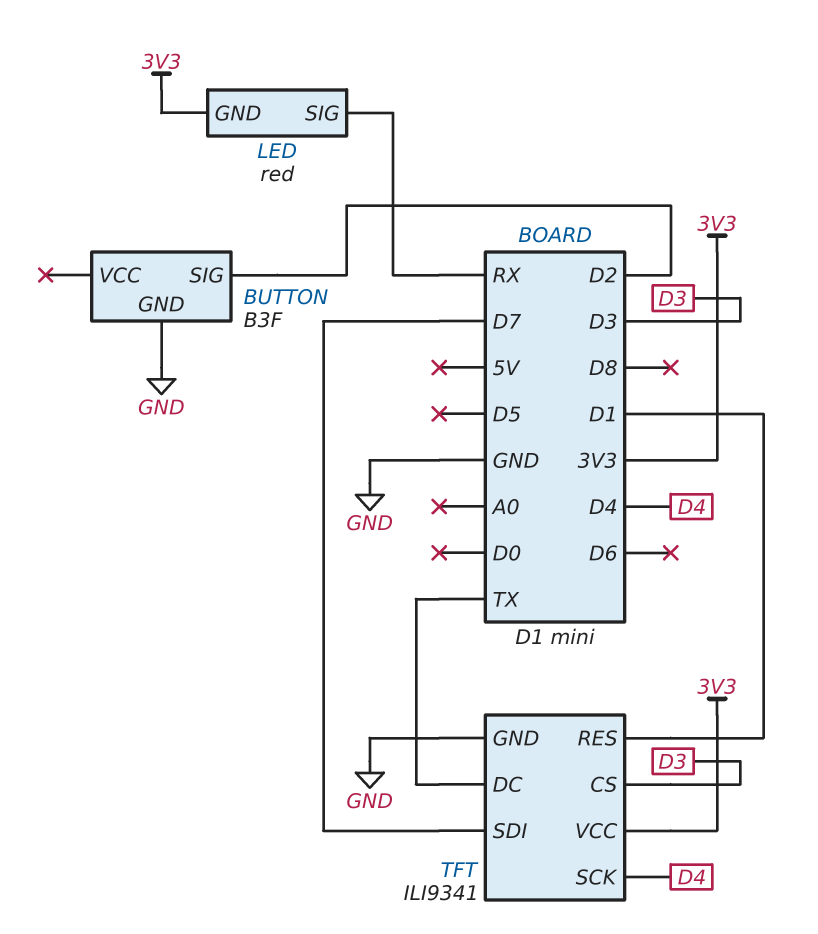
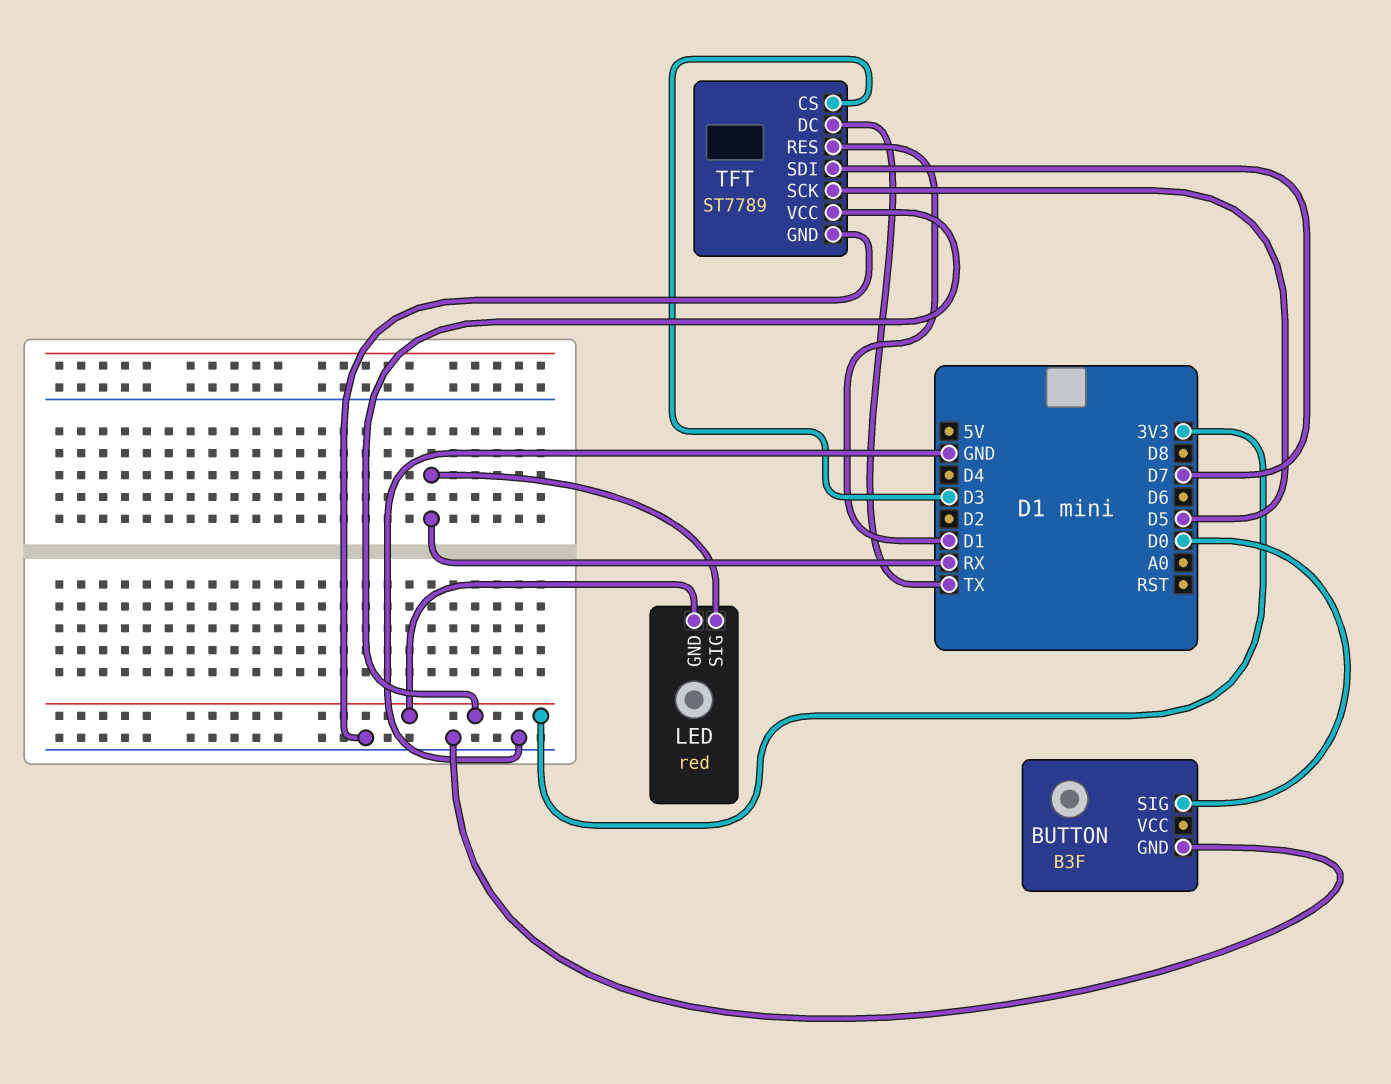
BUTTON pin SIG: D2 -> D0
TFT: ILI9341 -> ST7789
TFT pin SCK: D4 -> D5

